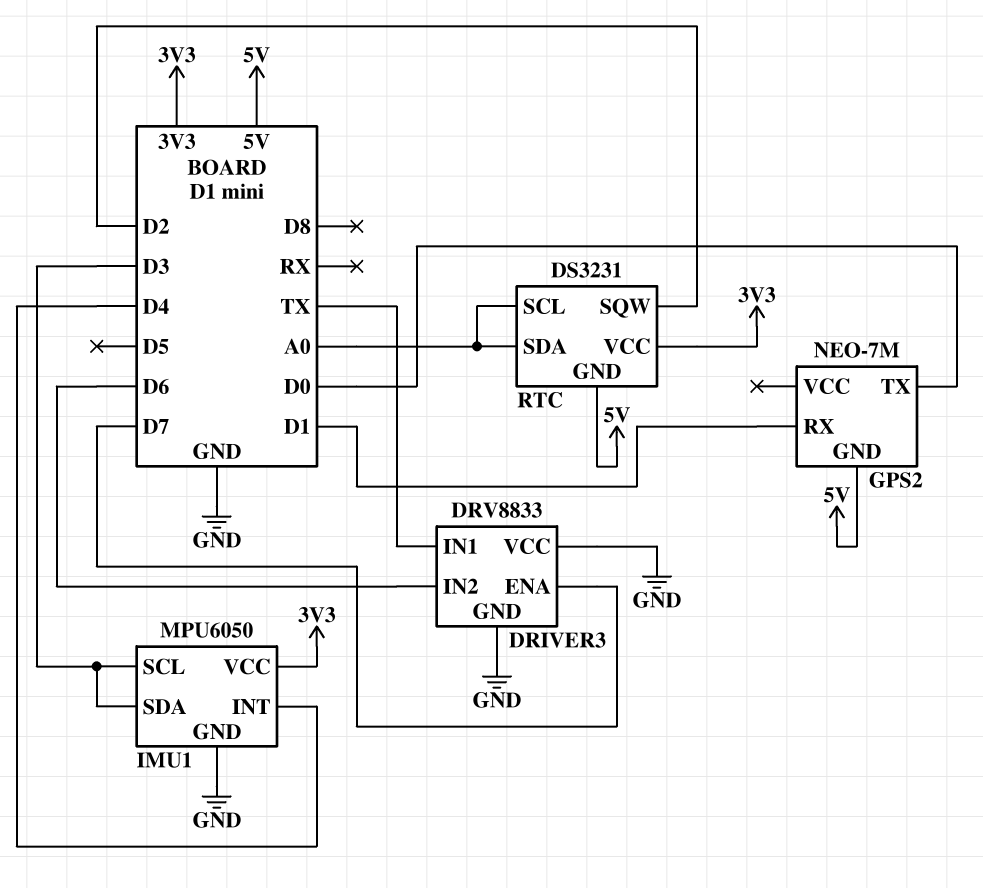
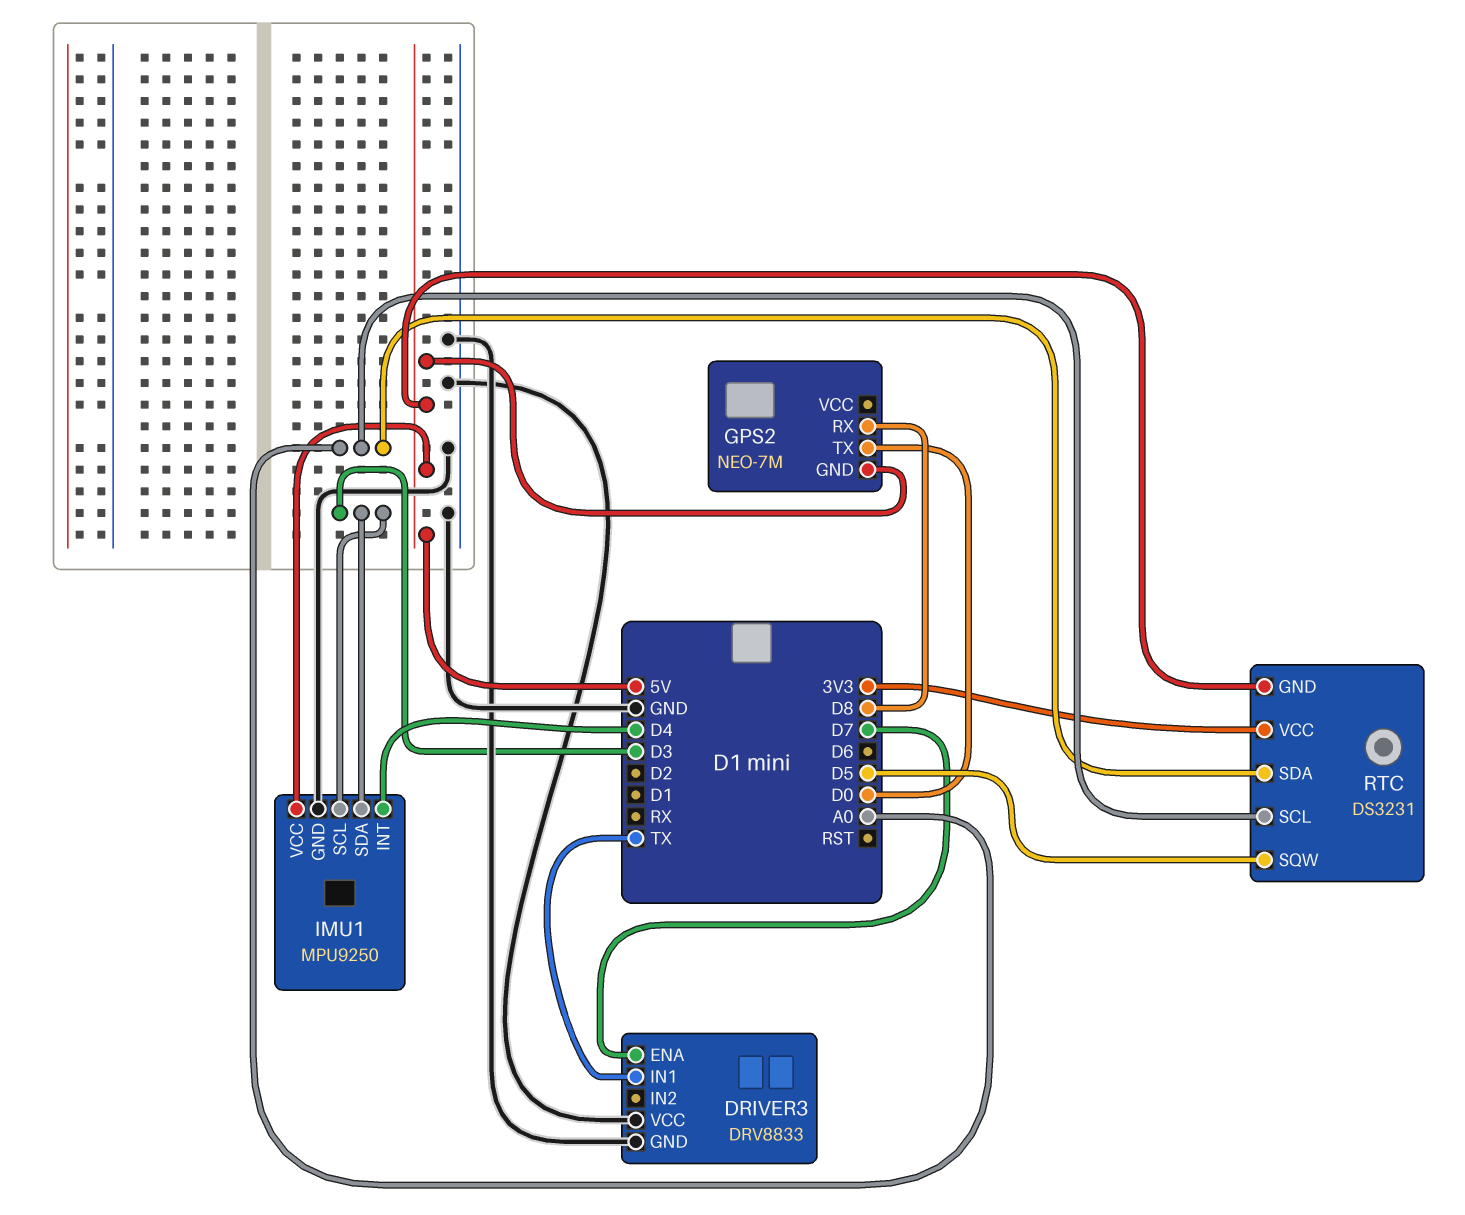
DRIVER3 pin IN2: D6 -> none
GPS2 pin RX: D1 -> D8
IMU1: MPU6050 -> MPU9250
IMU1 pin VCC: 3V3 -> 5V
RTC pin SQW: D2 -> D5

